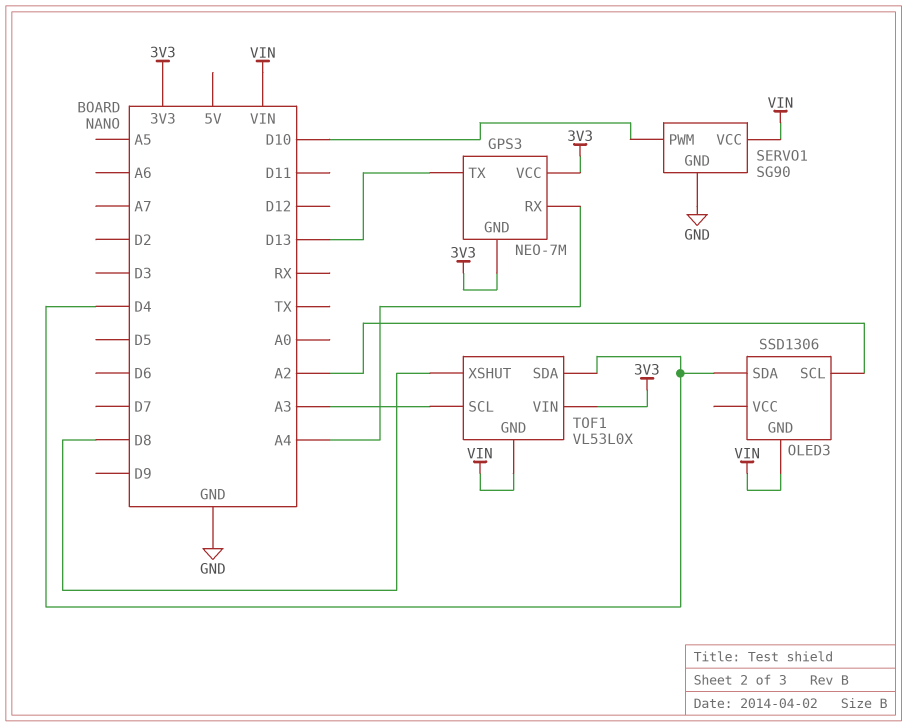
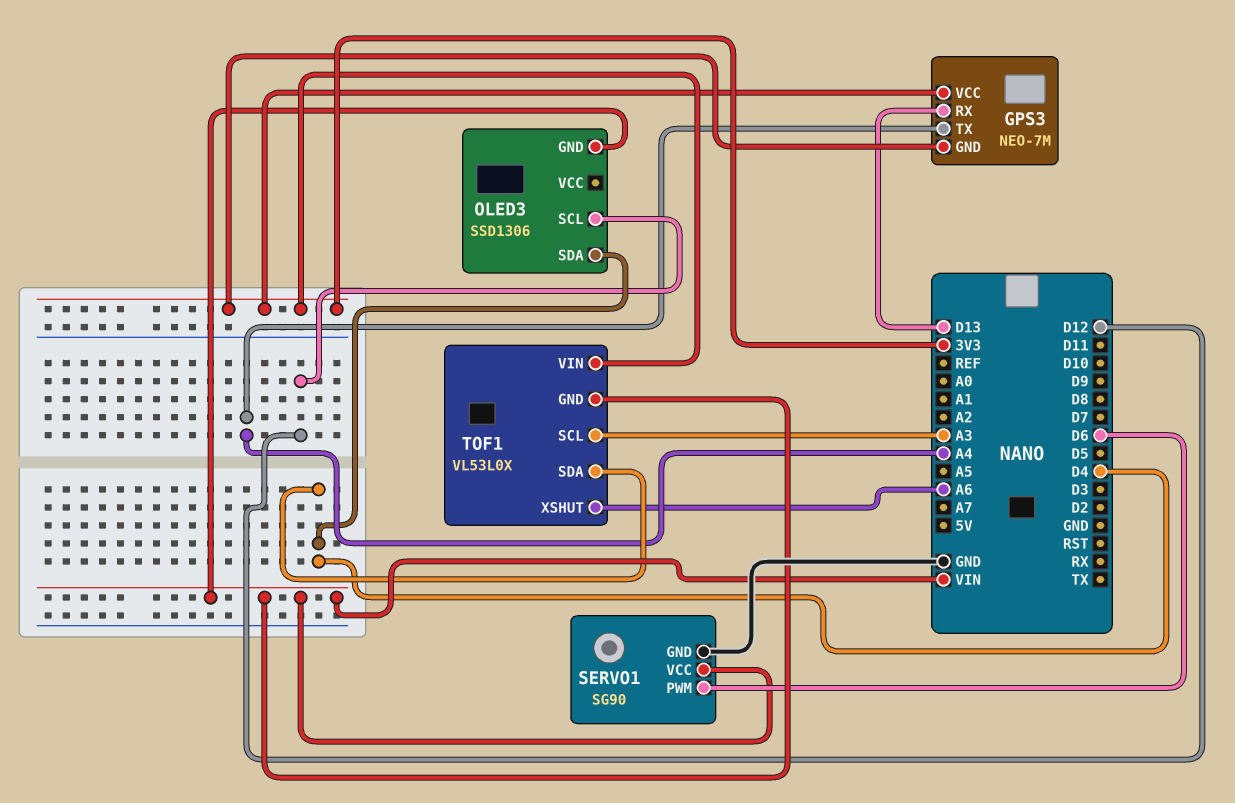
GPS3 pin RX: A4 -> D13
GPS3 pin TX: D13 -> A4
OLED3 pin SCL: A2 -> D12
SERVO1 pin PWM: D10 -> D6
TOF1 pin XSHUT: D8 -> A6

